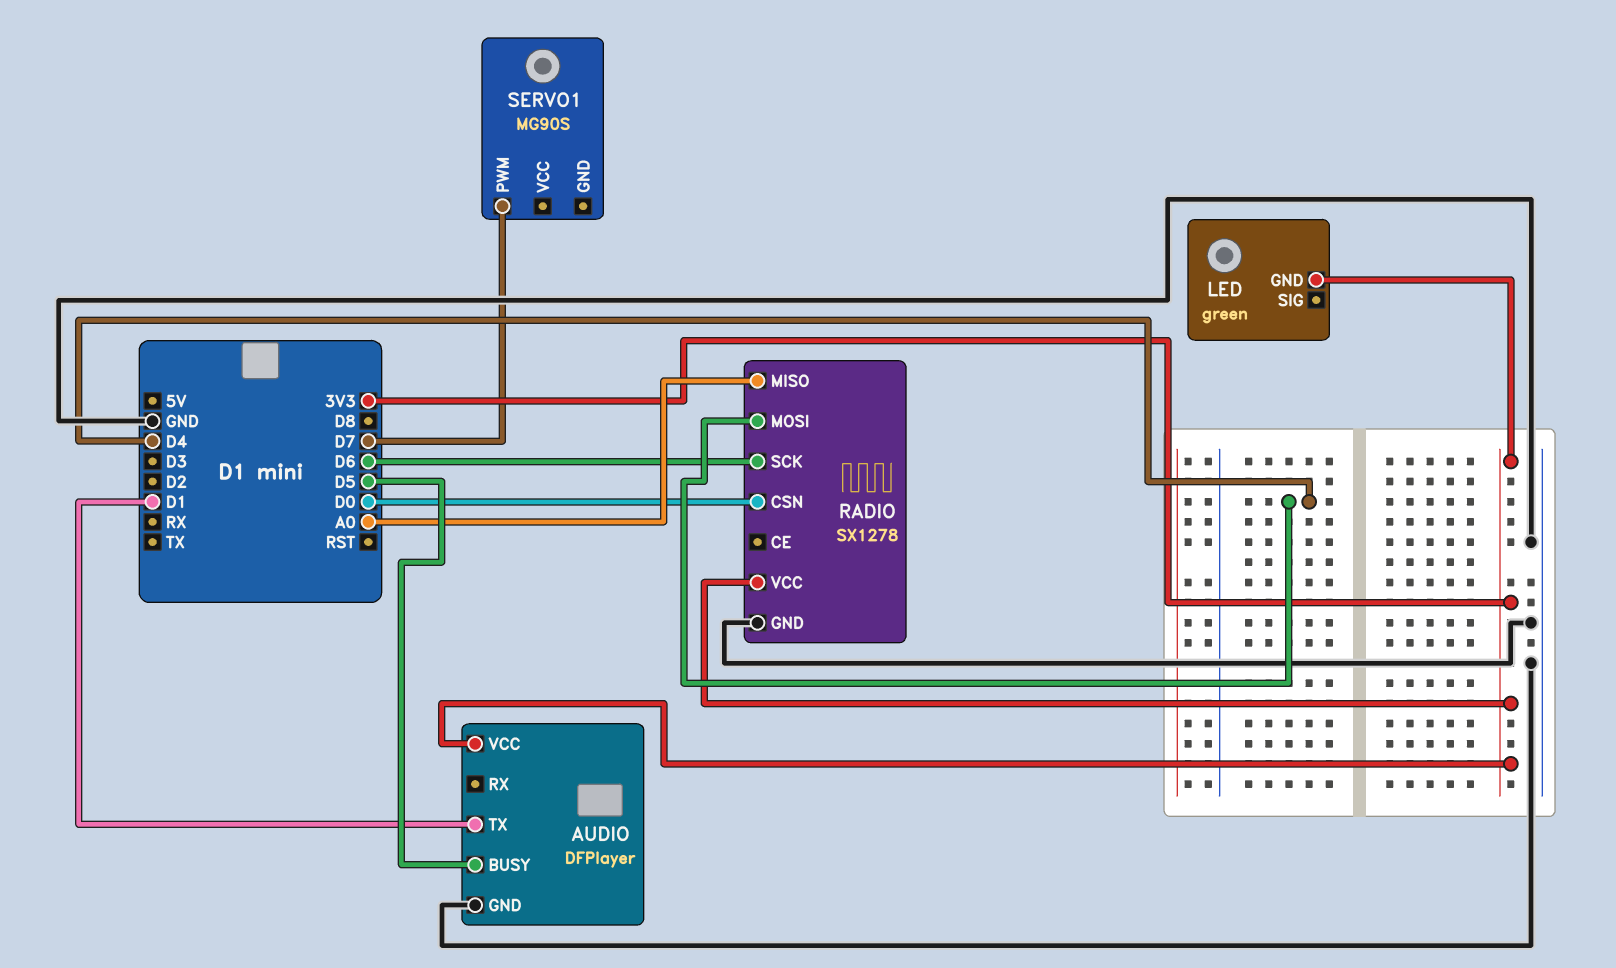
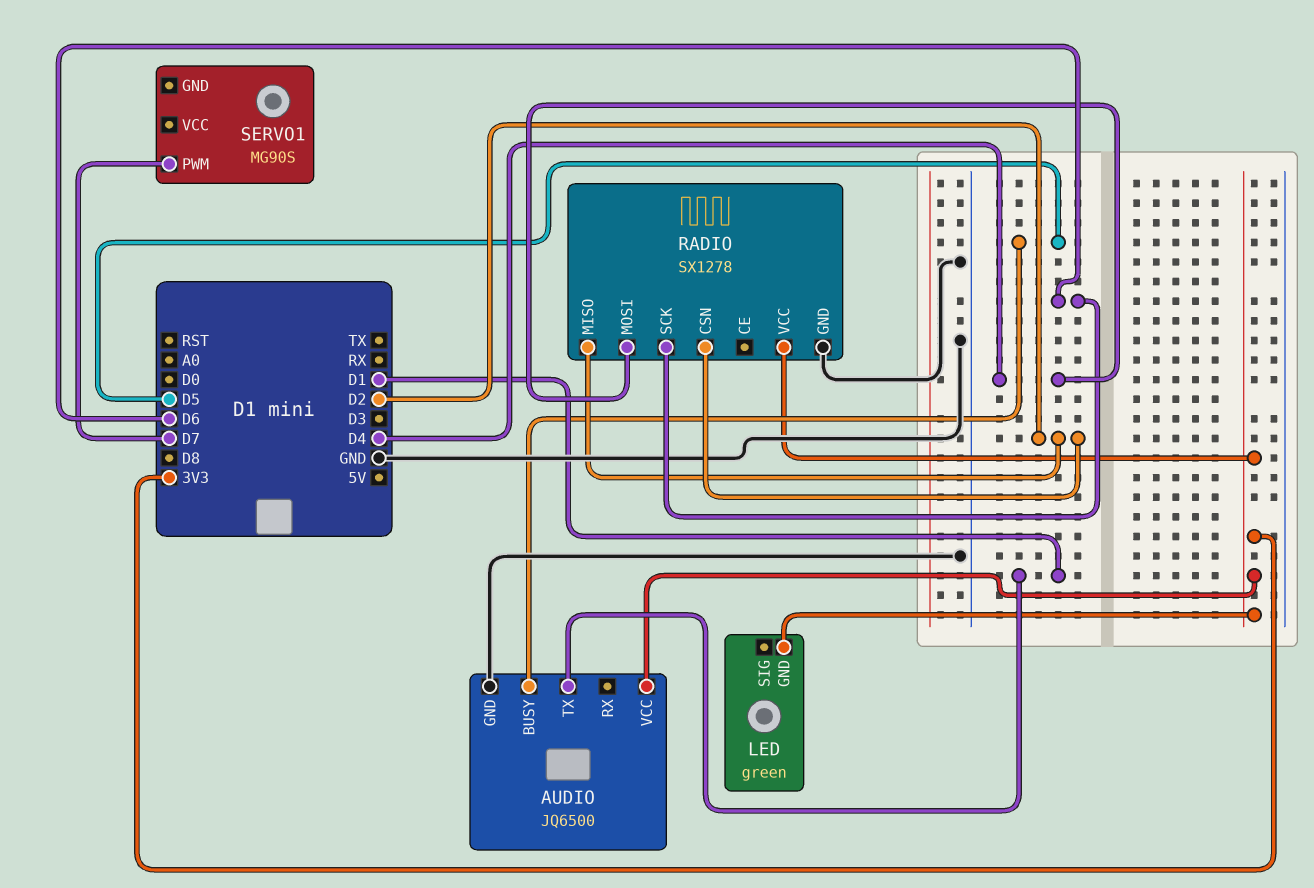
AUDIO: DFPlayer -> JQ6500
RADIO pin CSN: D0 -> D2
RADIO pin MISO: A0 -> D2

